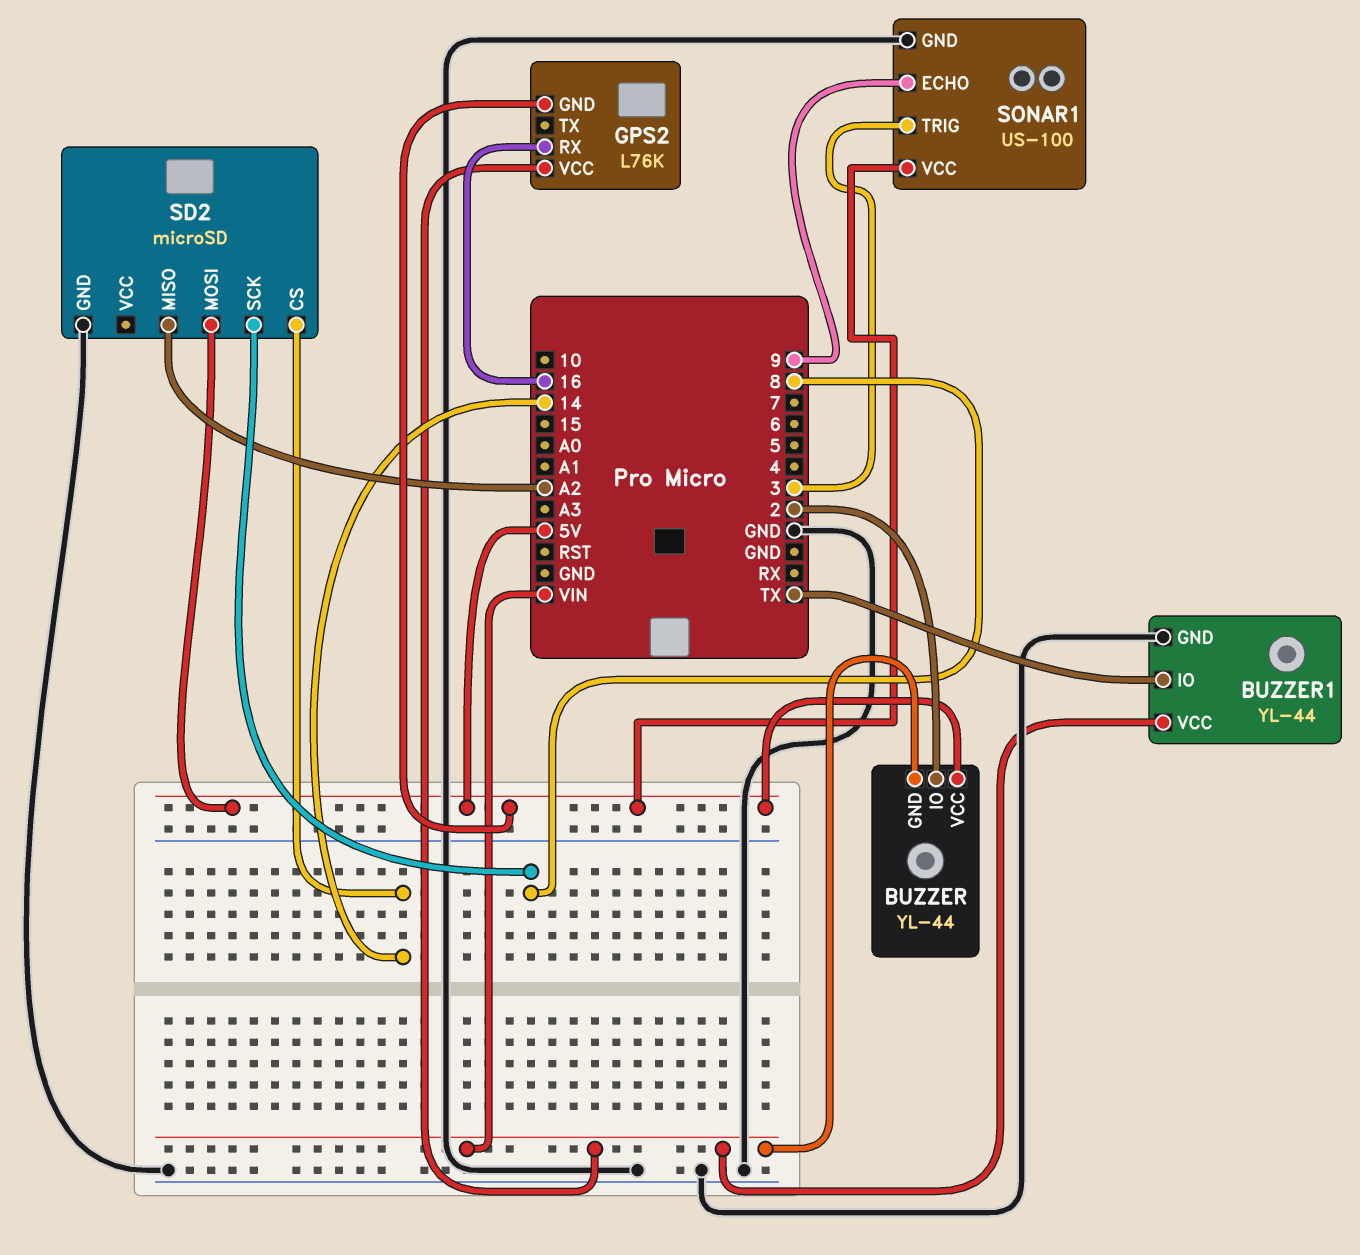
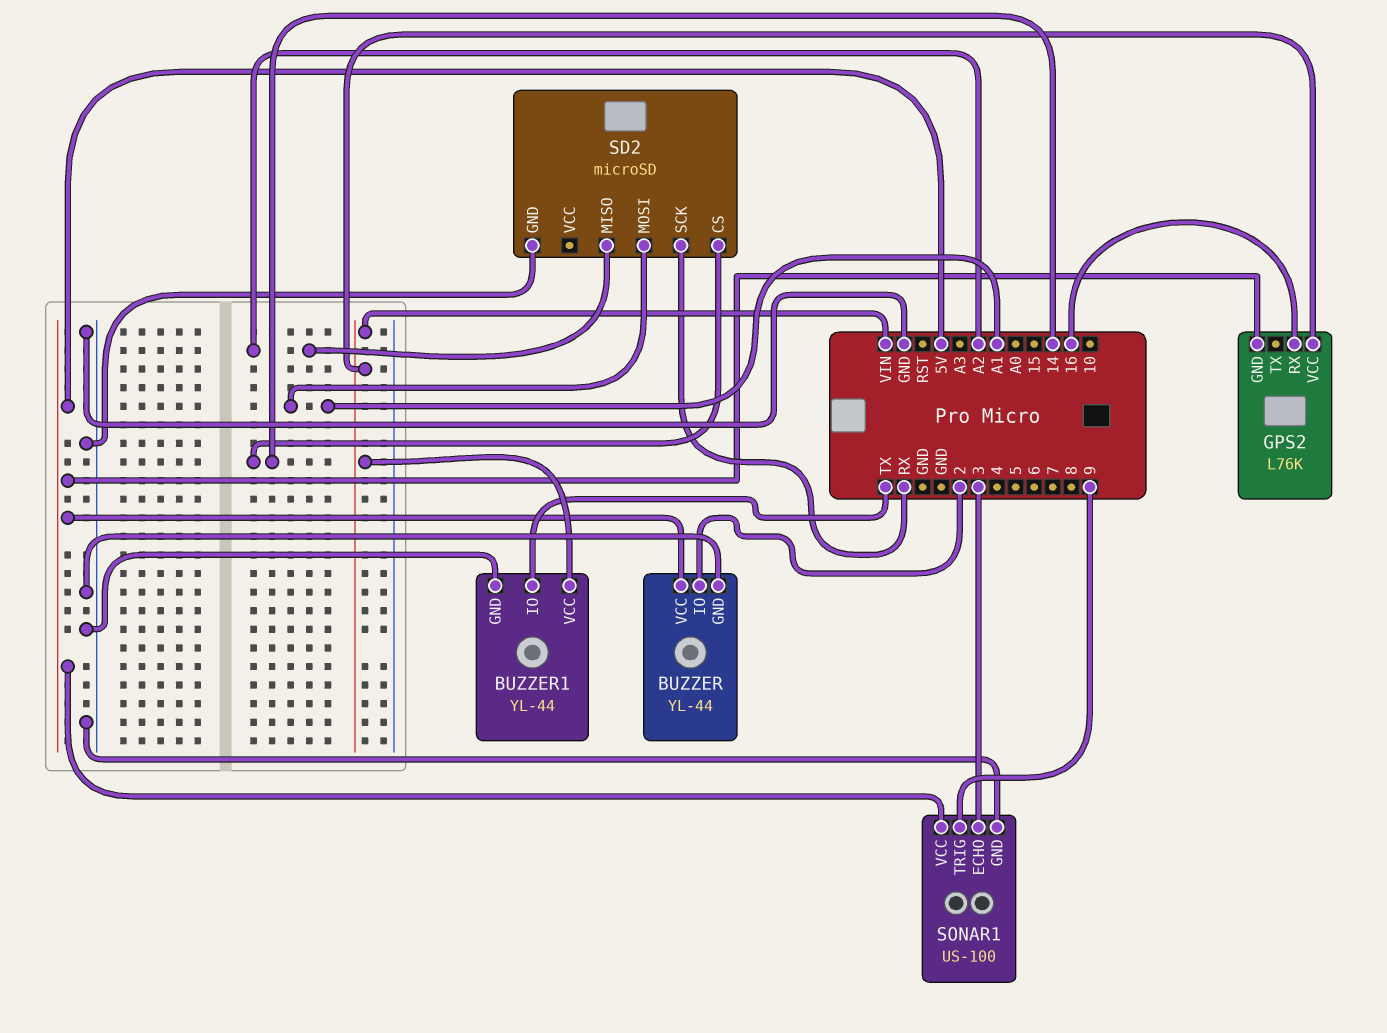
BUZZER pin GND: VIN -> GND
SD2 pin MOSI: 5V -> A1
SD2 pin SCK: 8 -> RX
SONAR1 pin ECHO: 9 -> 3
SONAR1 pin TRIG: 3 -> 9

